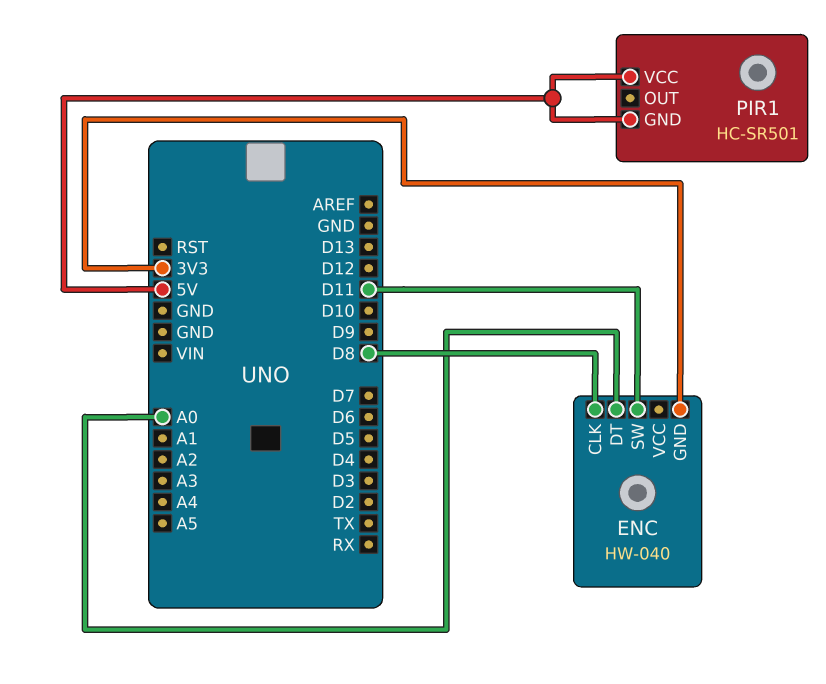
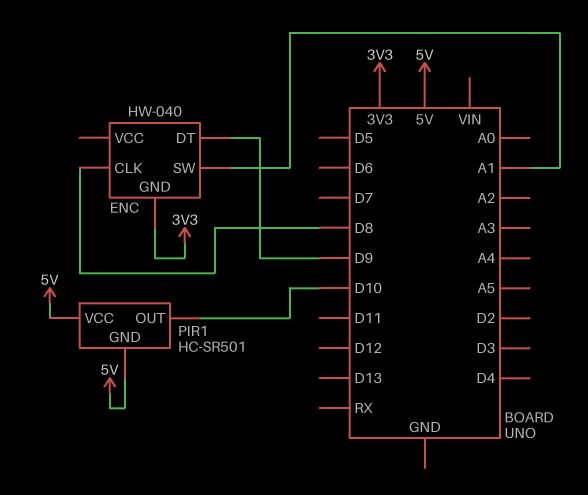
ENC pin DT: A0 -> D9
ENC pin SW: D11 -> A1
PIR1 pin OUT: none -> D10

